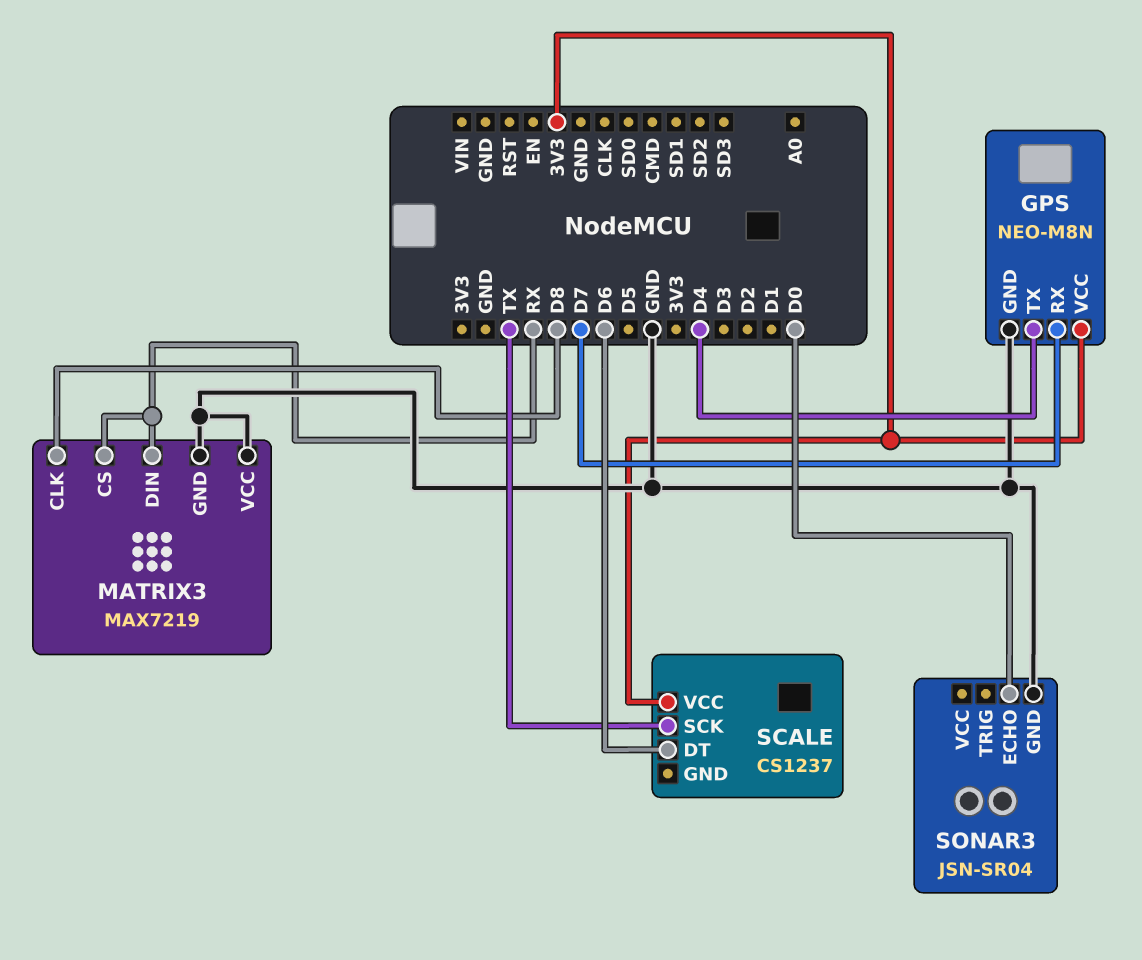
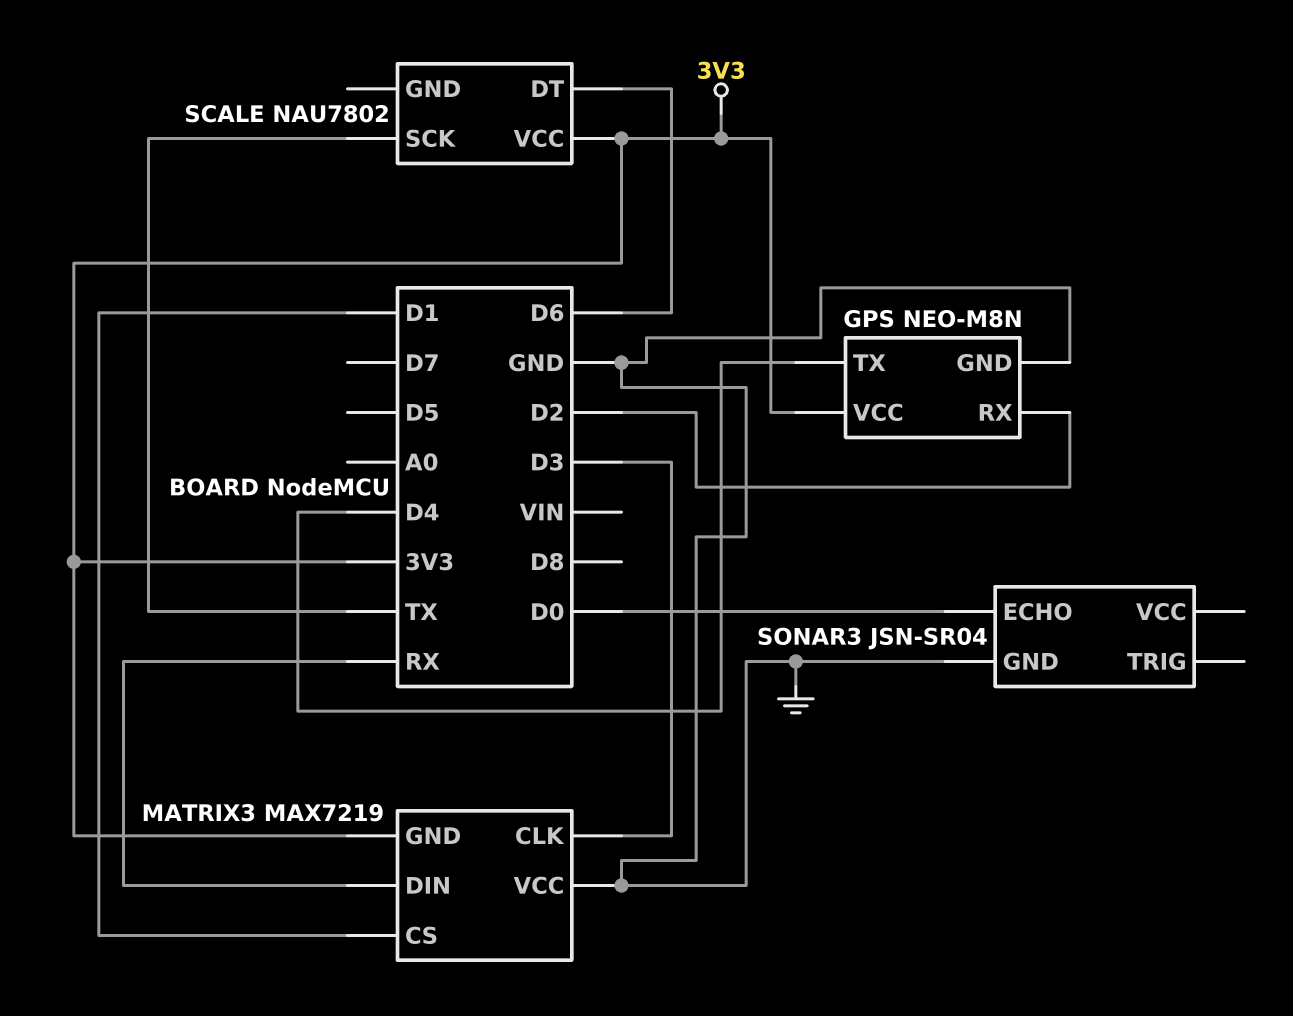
GPS pin RX: D7 -> D2
MATRIX3 pin CLK: D8 -> D3
MATRIX3 pin CS: RX -> D1
MATRIX3 pin GND: GND -> 3V3
SCALE: CS1237 -> NAU7802

